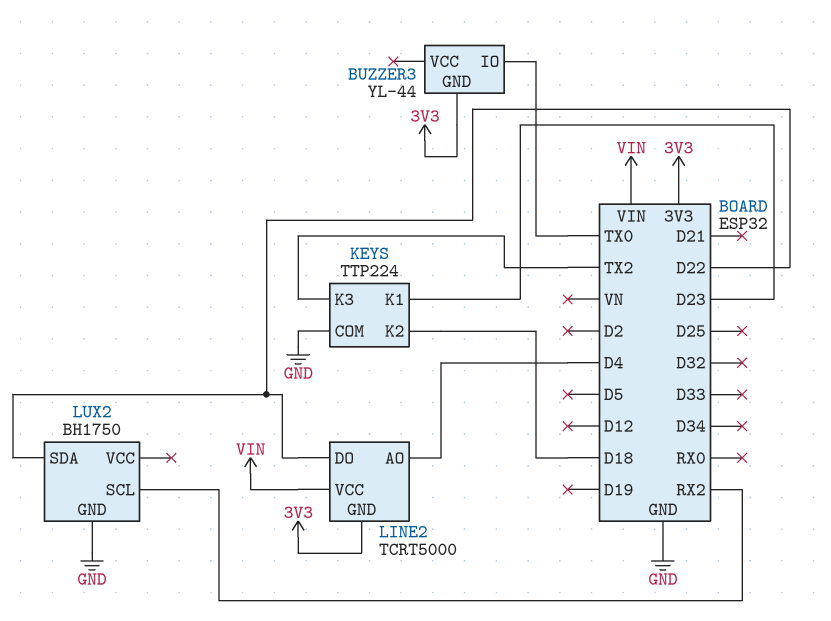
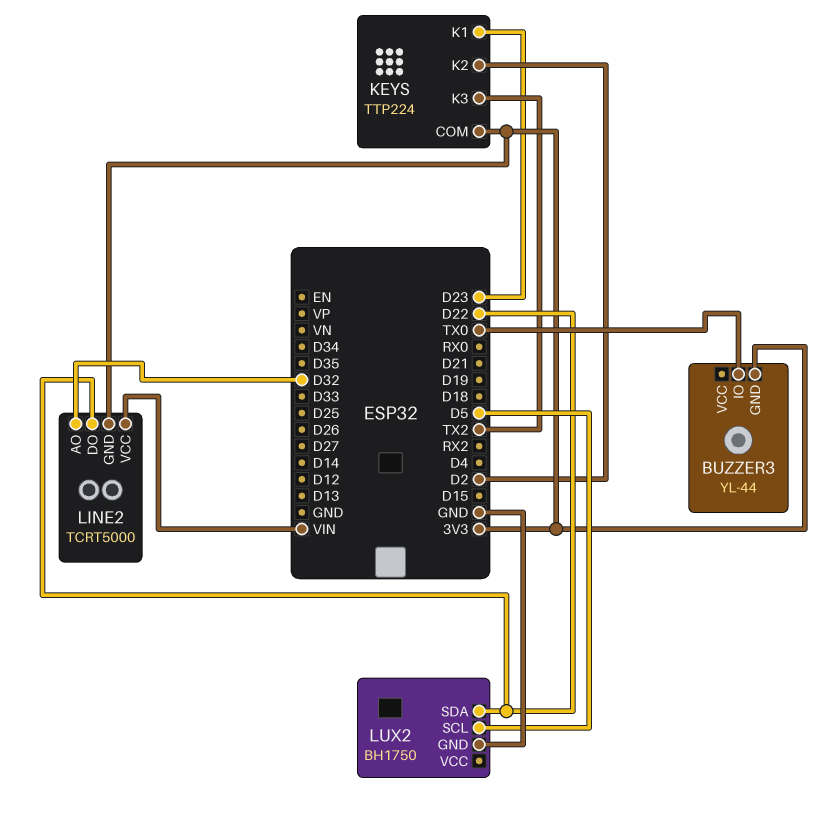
KEYS pin COM: GND -> 3V3
KEYS pin K2: D18 -> D2
LINE2 pin AO: D4 -> D32
LUX2 pin SCL: RX2 -> D5

